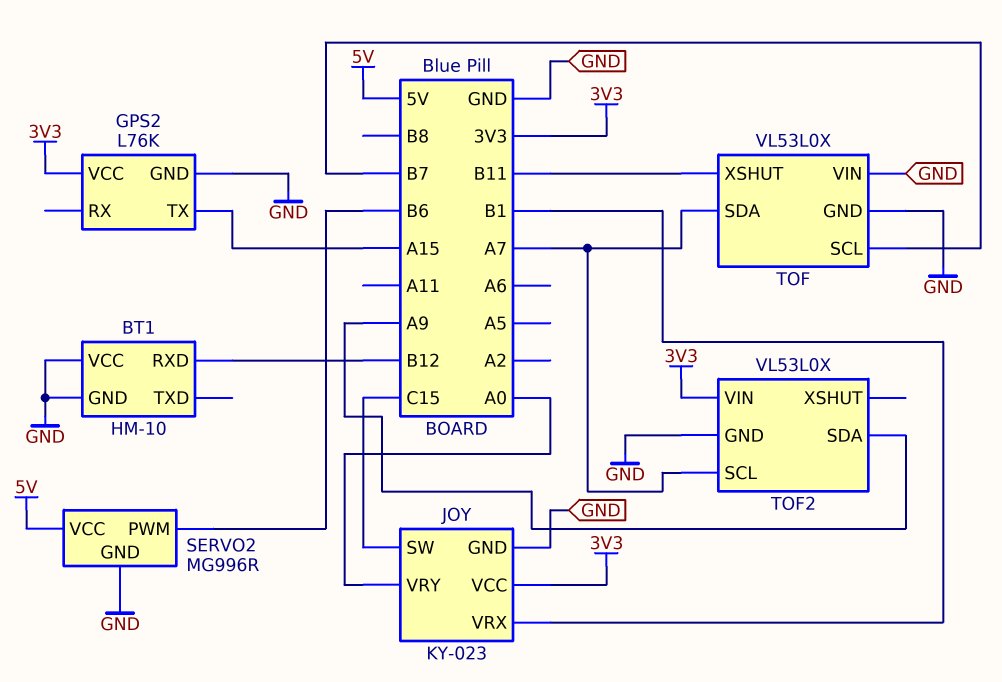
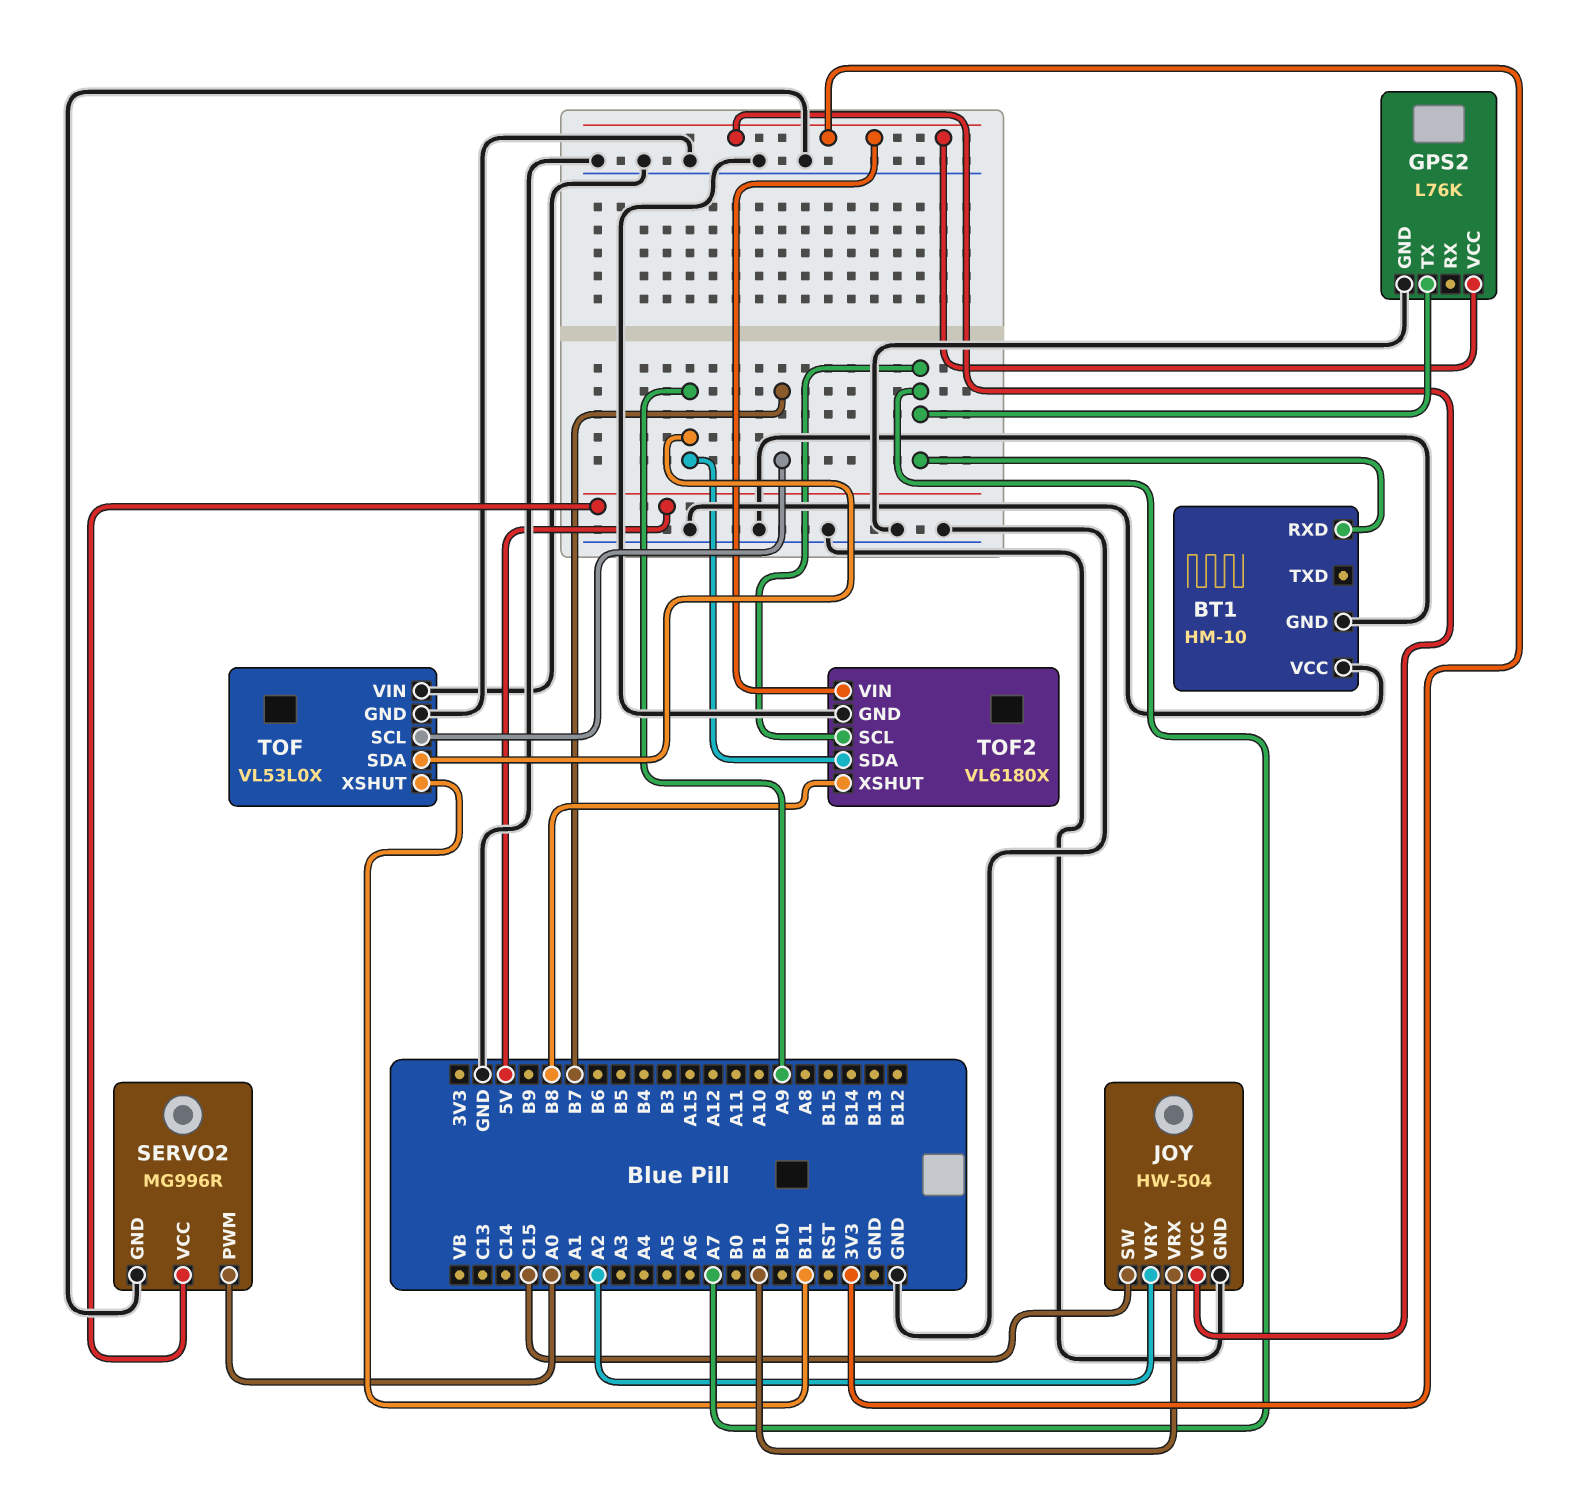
BT1 pin RXD: B12 -> A7
GPS2 pin TX: A15 -> A7
JOY: KY-023 -> HW-504
JOY pin VRY: A0 -> A2
SERVO2 pin PWM: B6 -> A0
TOF pin SDA: A7 -> A9
TOF2: VL53L0X -> VL6180X
TOF2 pin XSHUT: none -> B8

